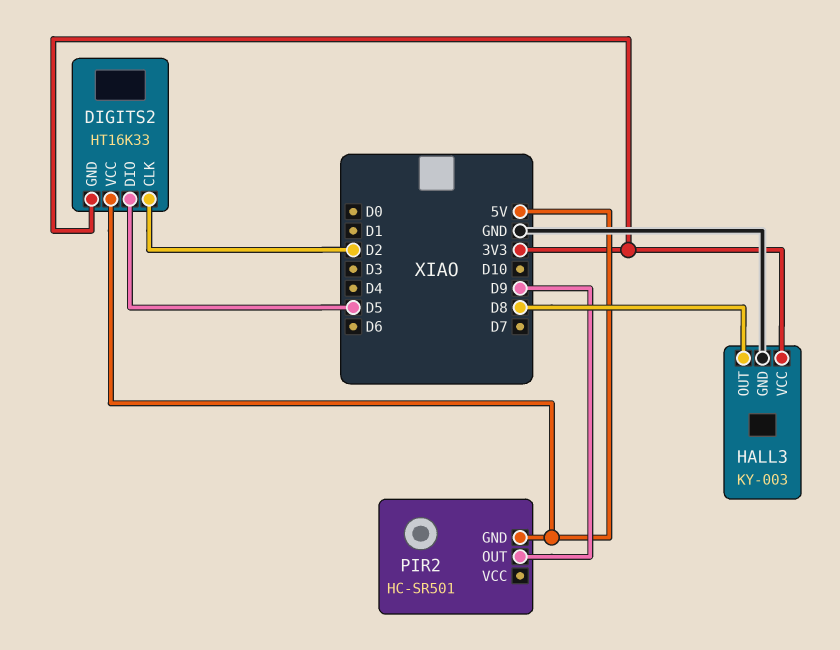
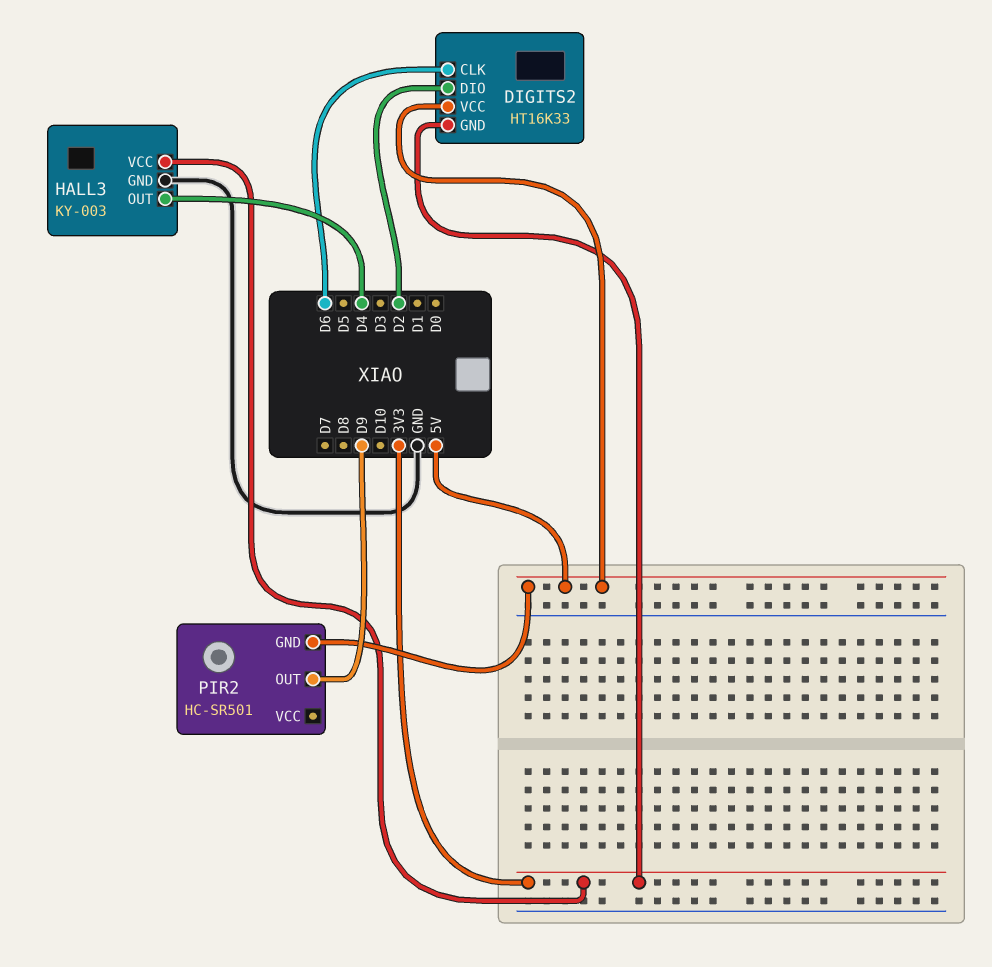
DIGITS2 pin CLK: D2 -> D6
DIGITS2 pin DIO: D5 -> D2
HALL3 pin OUT: D8 -> D4

